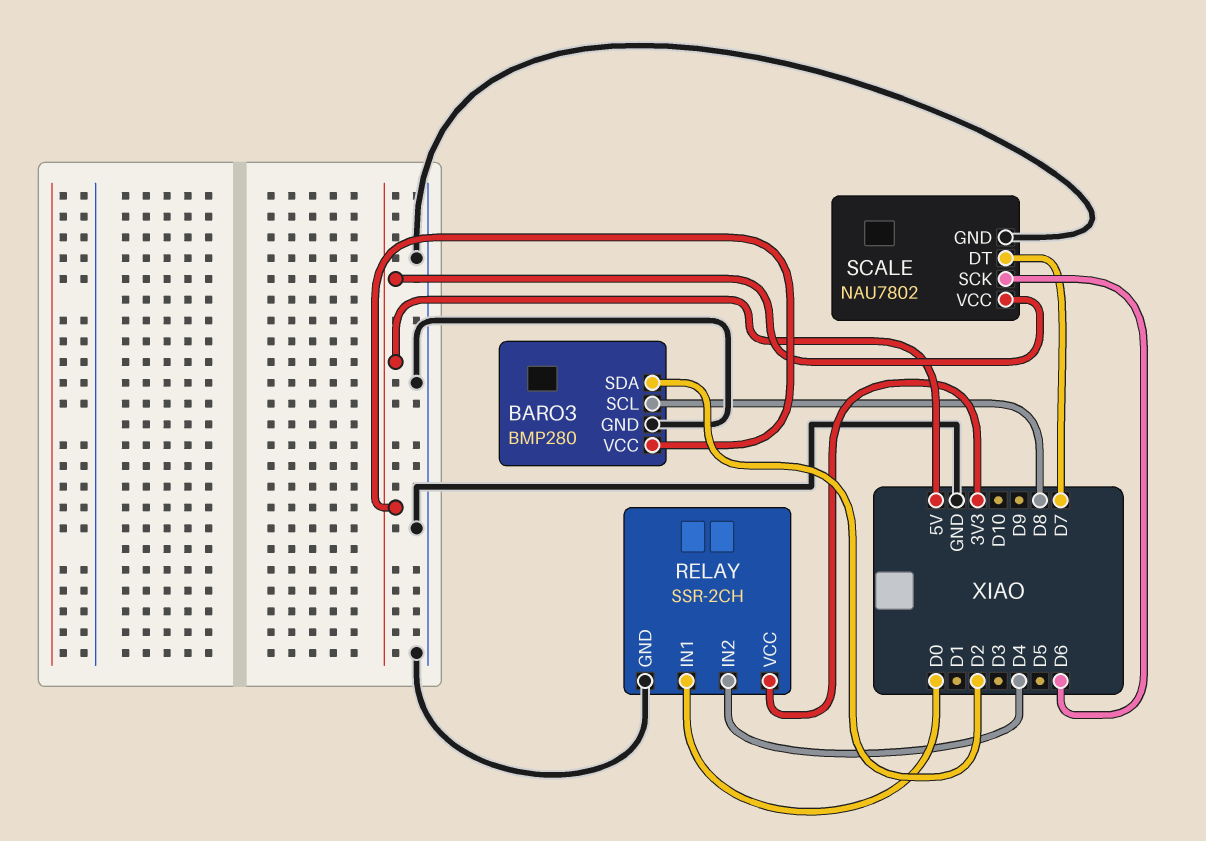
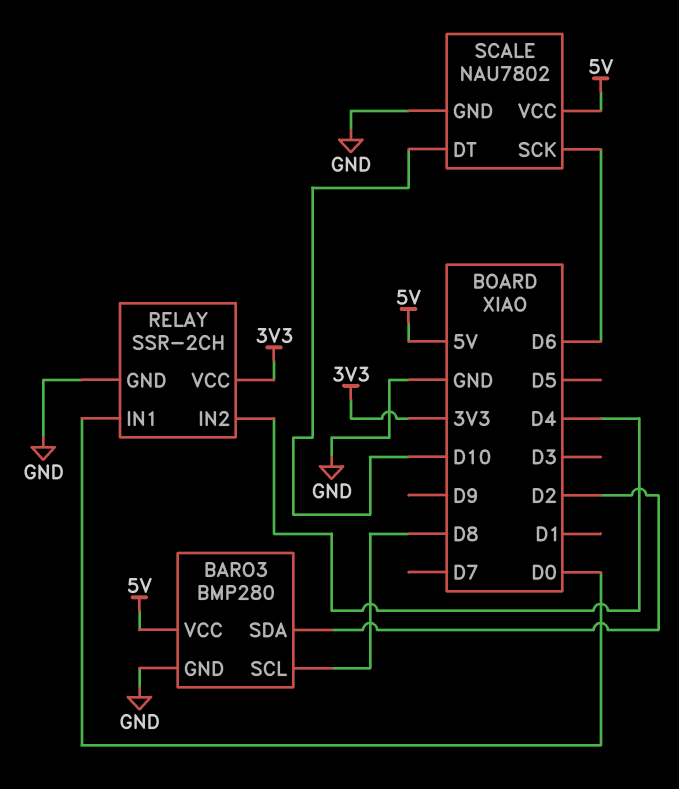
SCALE pin DT: D7 -> D10

